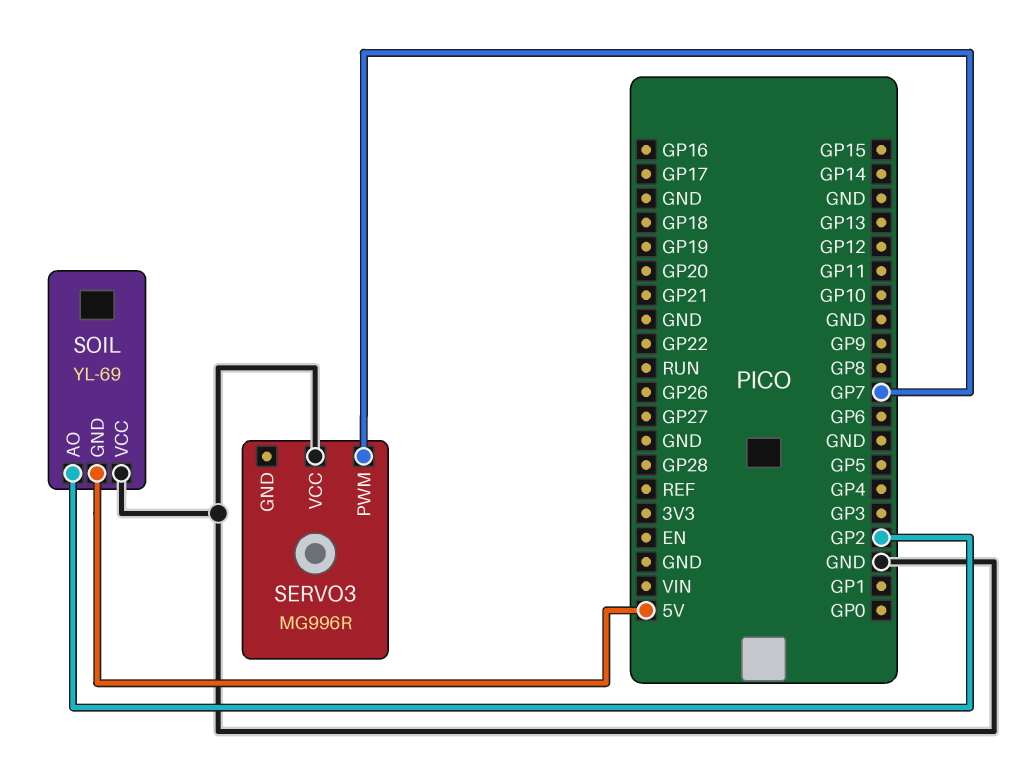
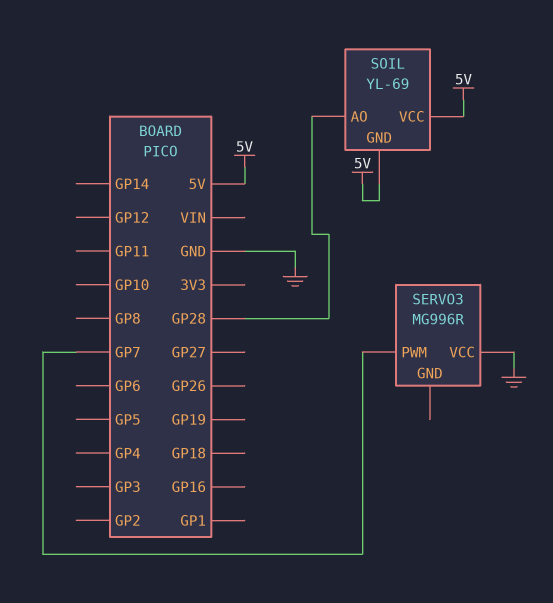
SOIL pin AO: GP2 -> GP28
SOIL pin VCC: GND -> 5V

